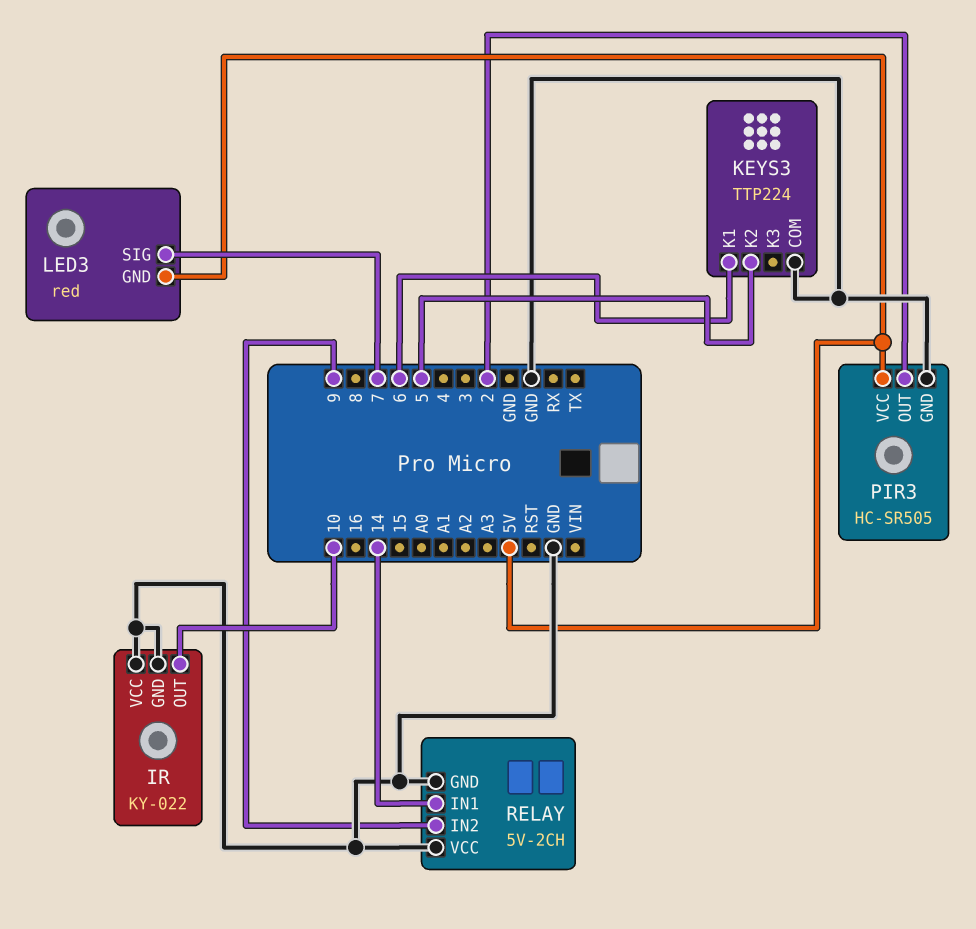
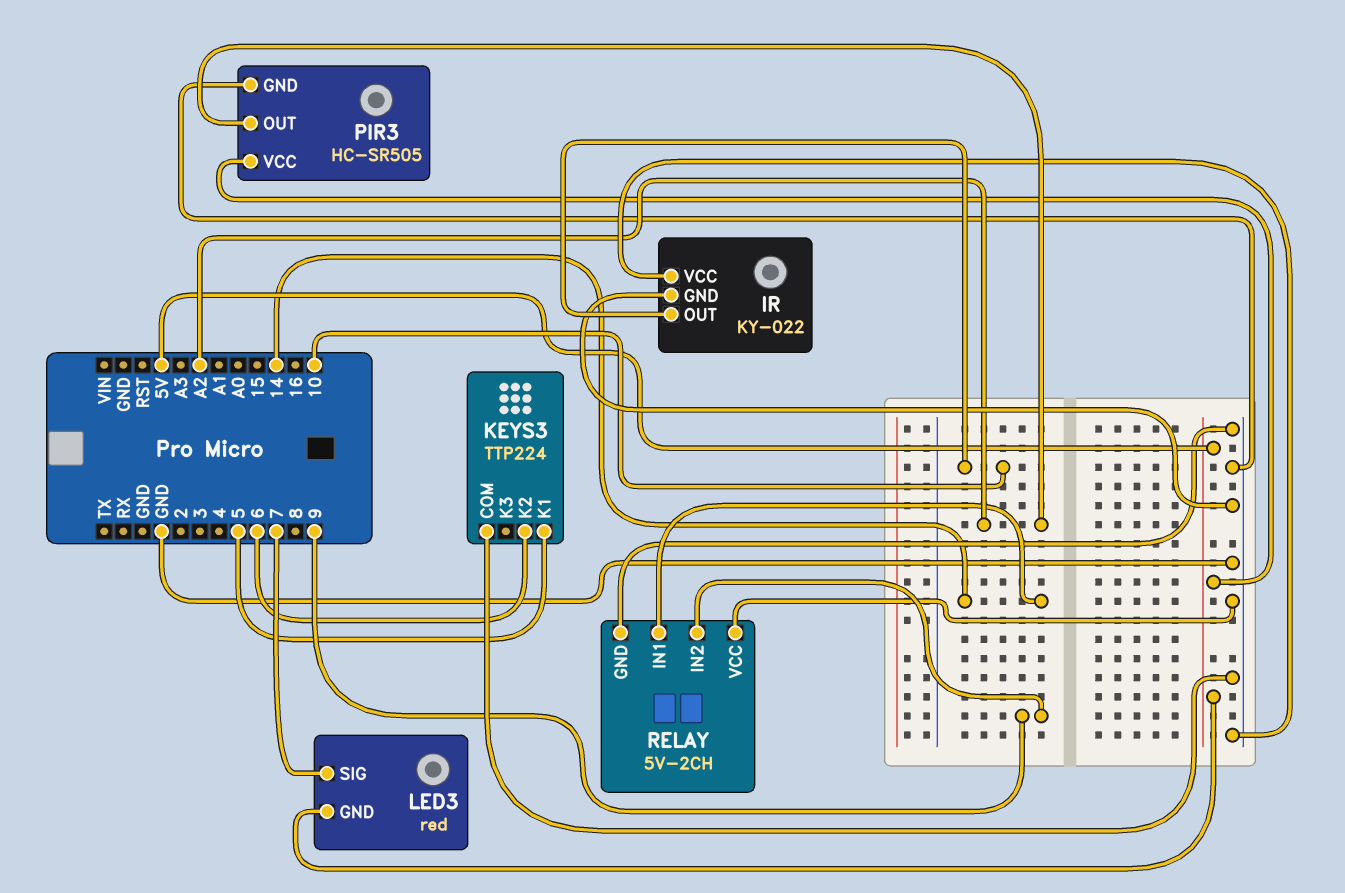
KEYS3 pin K1: 6 -> 5
KEYS3 pin K2: 5 -> 6
PIR3 pin OUT: 2 -> A2

